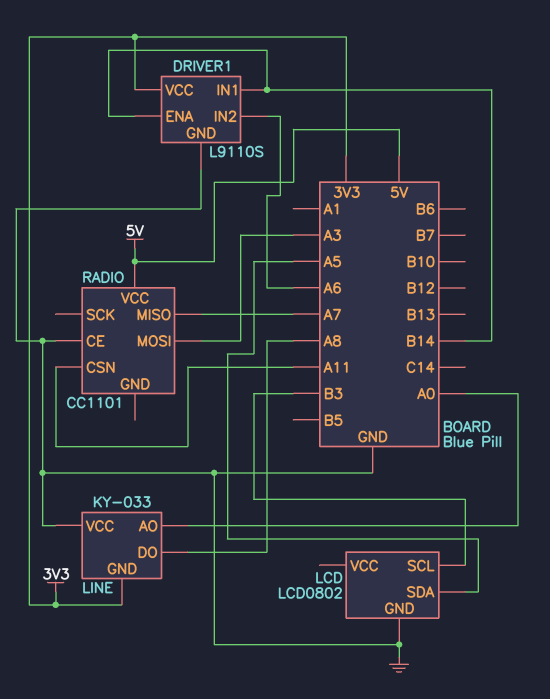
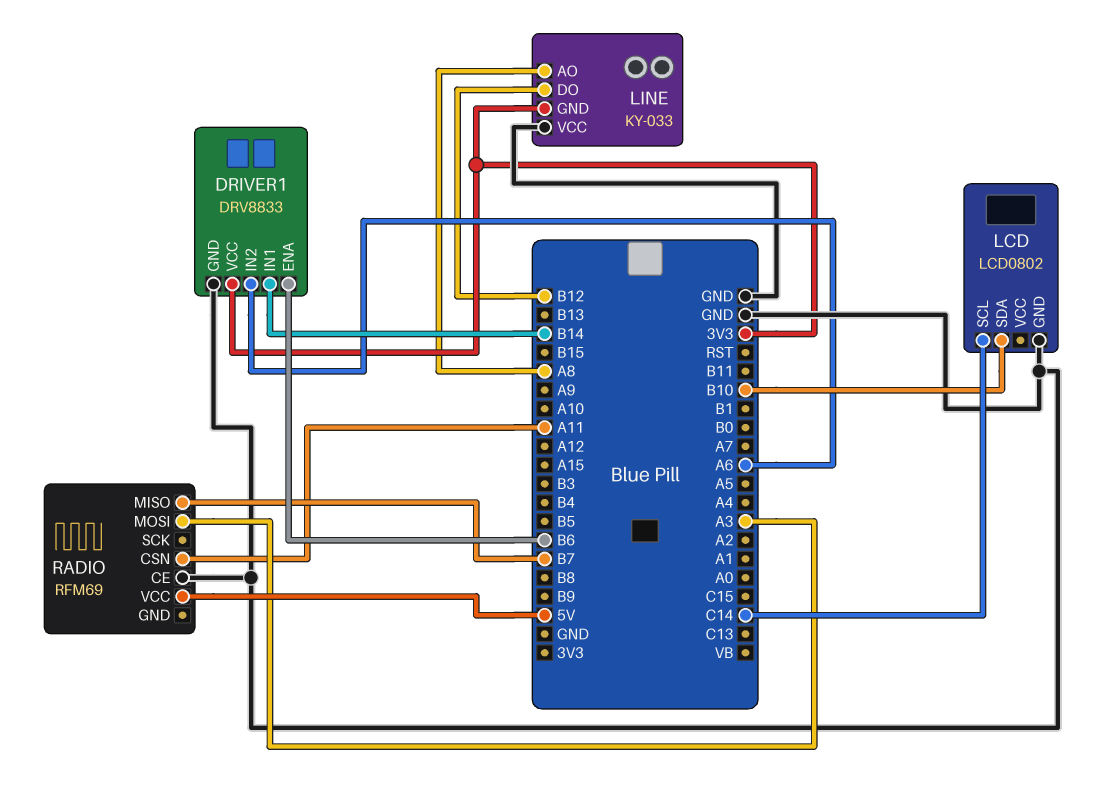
DRIVER1: L9110S -> DRV8833
DRIVER1 pin ENA: B14 -> B6
LCD pin SCL: B3 -> C14
LCD pin SDA: A5 -> B10
LINE pin AO: A0 -> A8
LINE pin DO: A8 -> B12
RADIO: CC1101 -> RFM69
RADIO pin MISO: A7 -> B7

